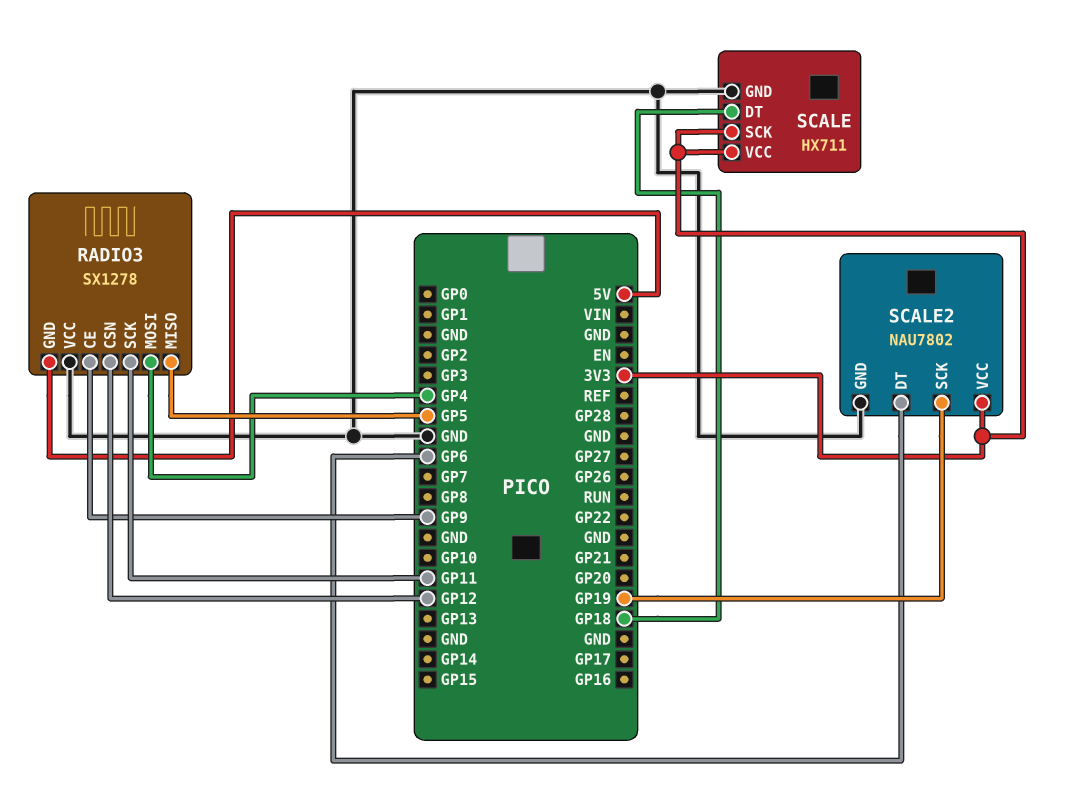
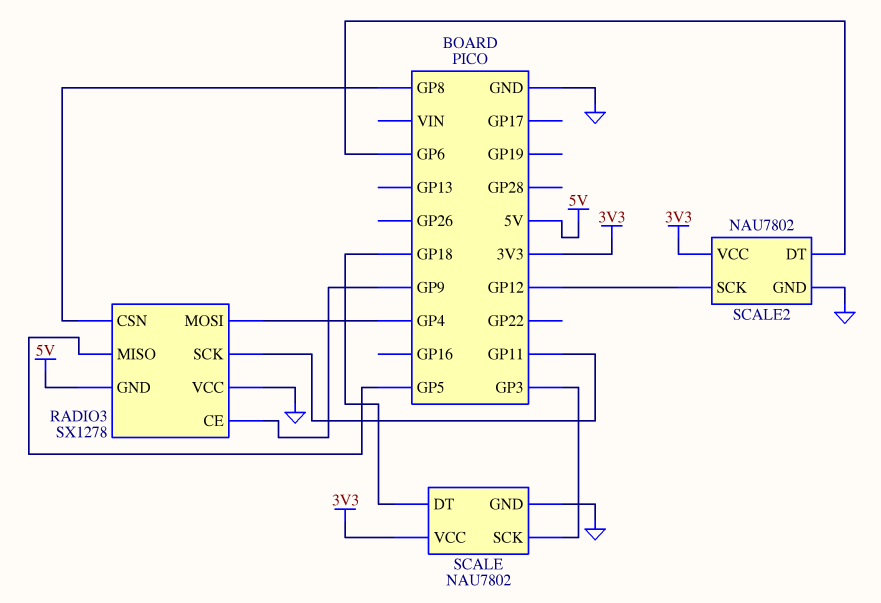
RADIO3 pin CSN: GP12 -> GP8
SCALE: HX711 -> NAU7802
SCALE pin SCK: 3V3 -> GP3
SCALE2 pin SCK: GP19 -> GP12

